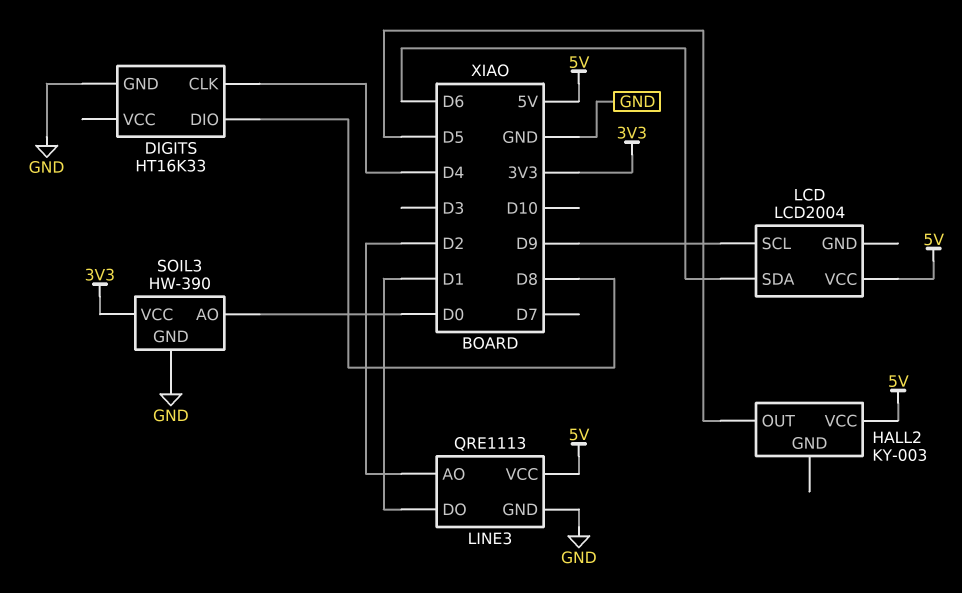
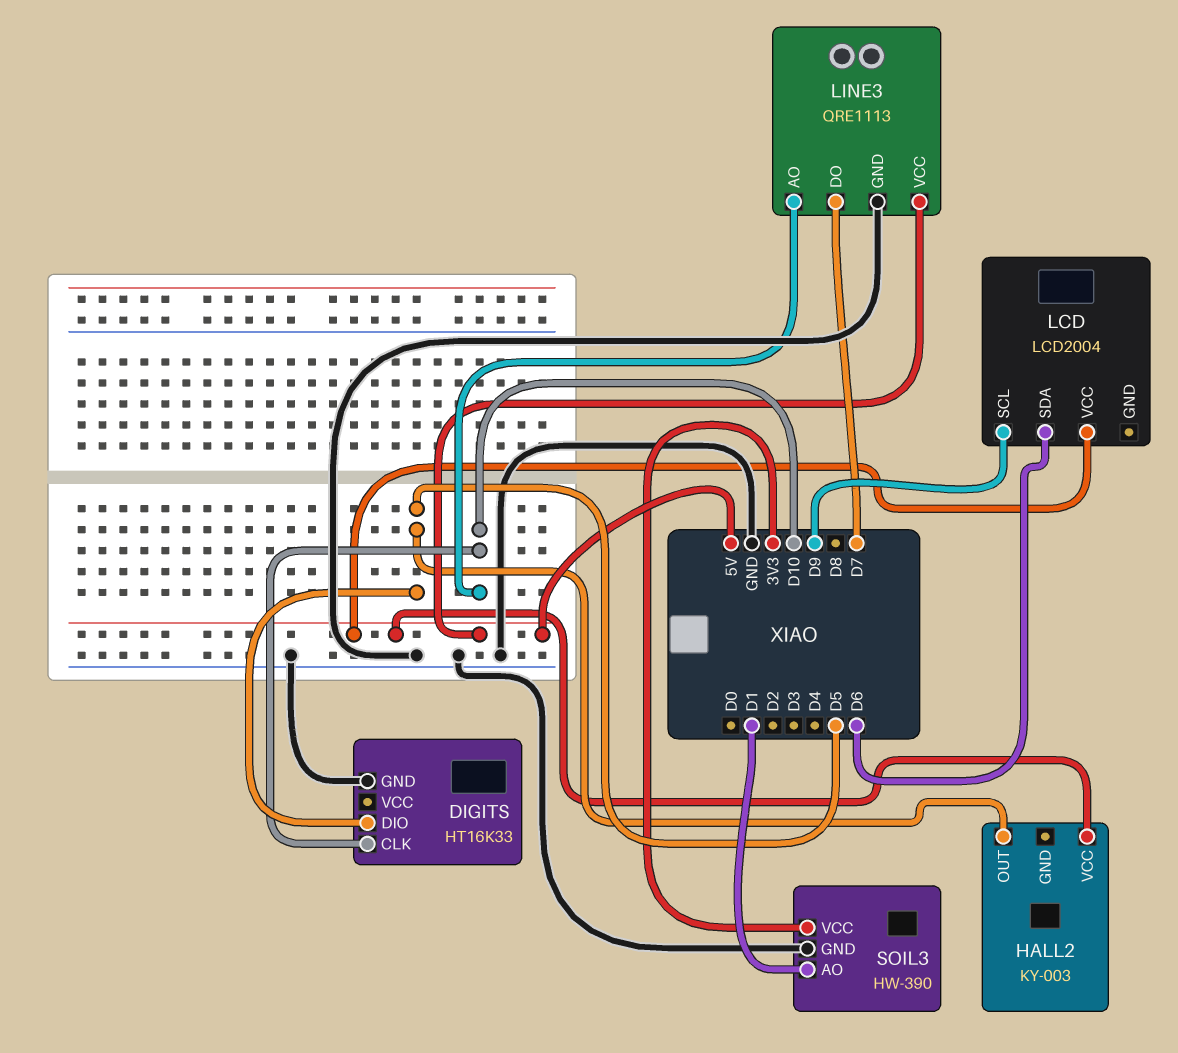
DIGITS pin CLK: D4 -> D10
DIGITS pin DIO: D8 -> D5
LINE3 pin AO: D2 -> D10
LINE3 pin DO: D1 -> D7
SOIL3 pin AO: D0 -> D1

